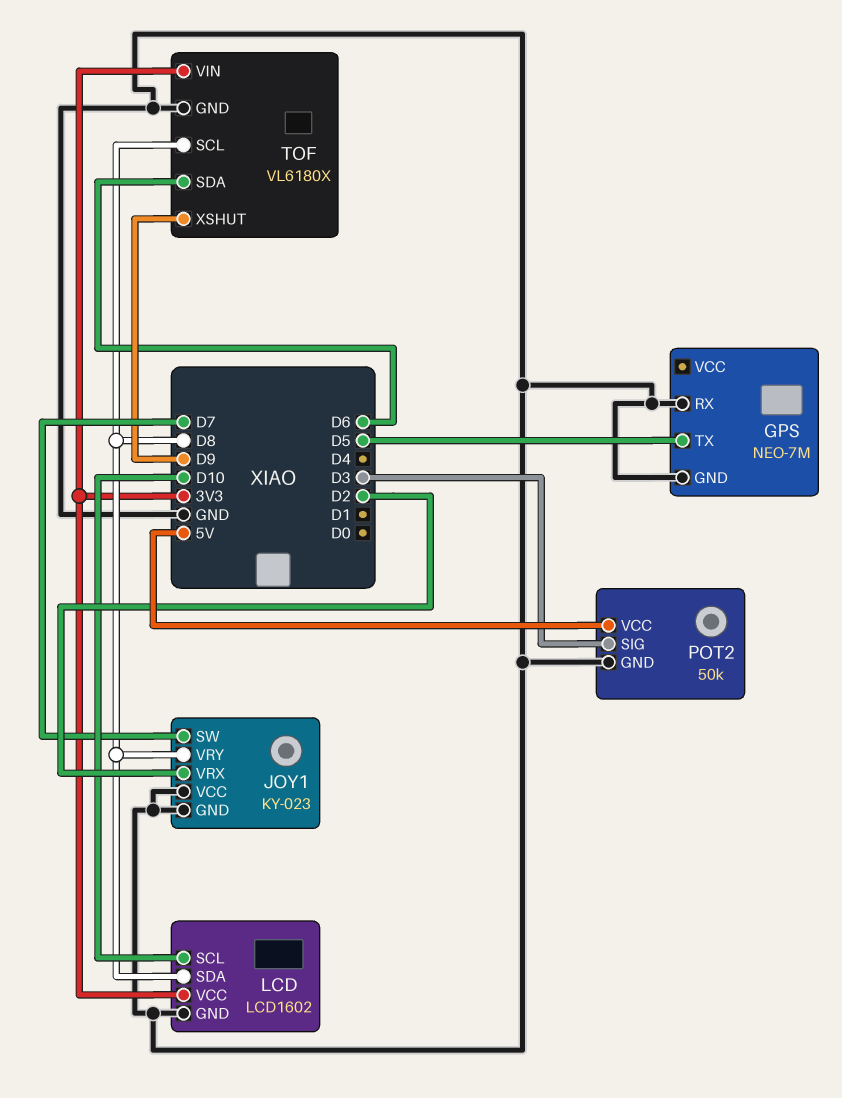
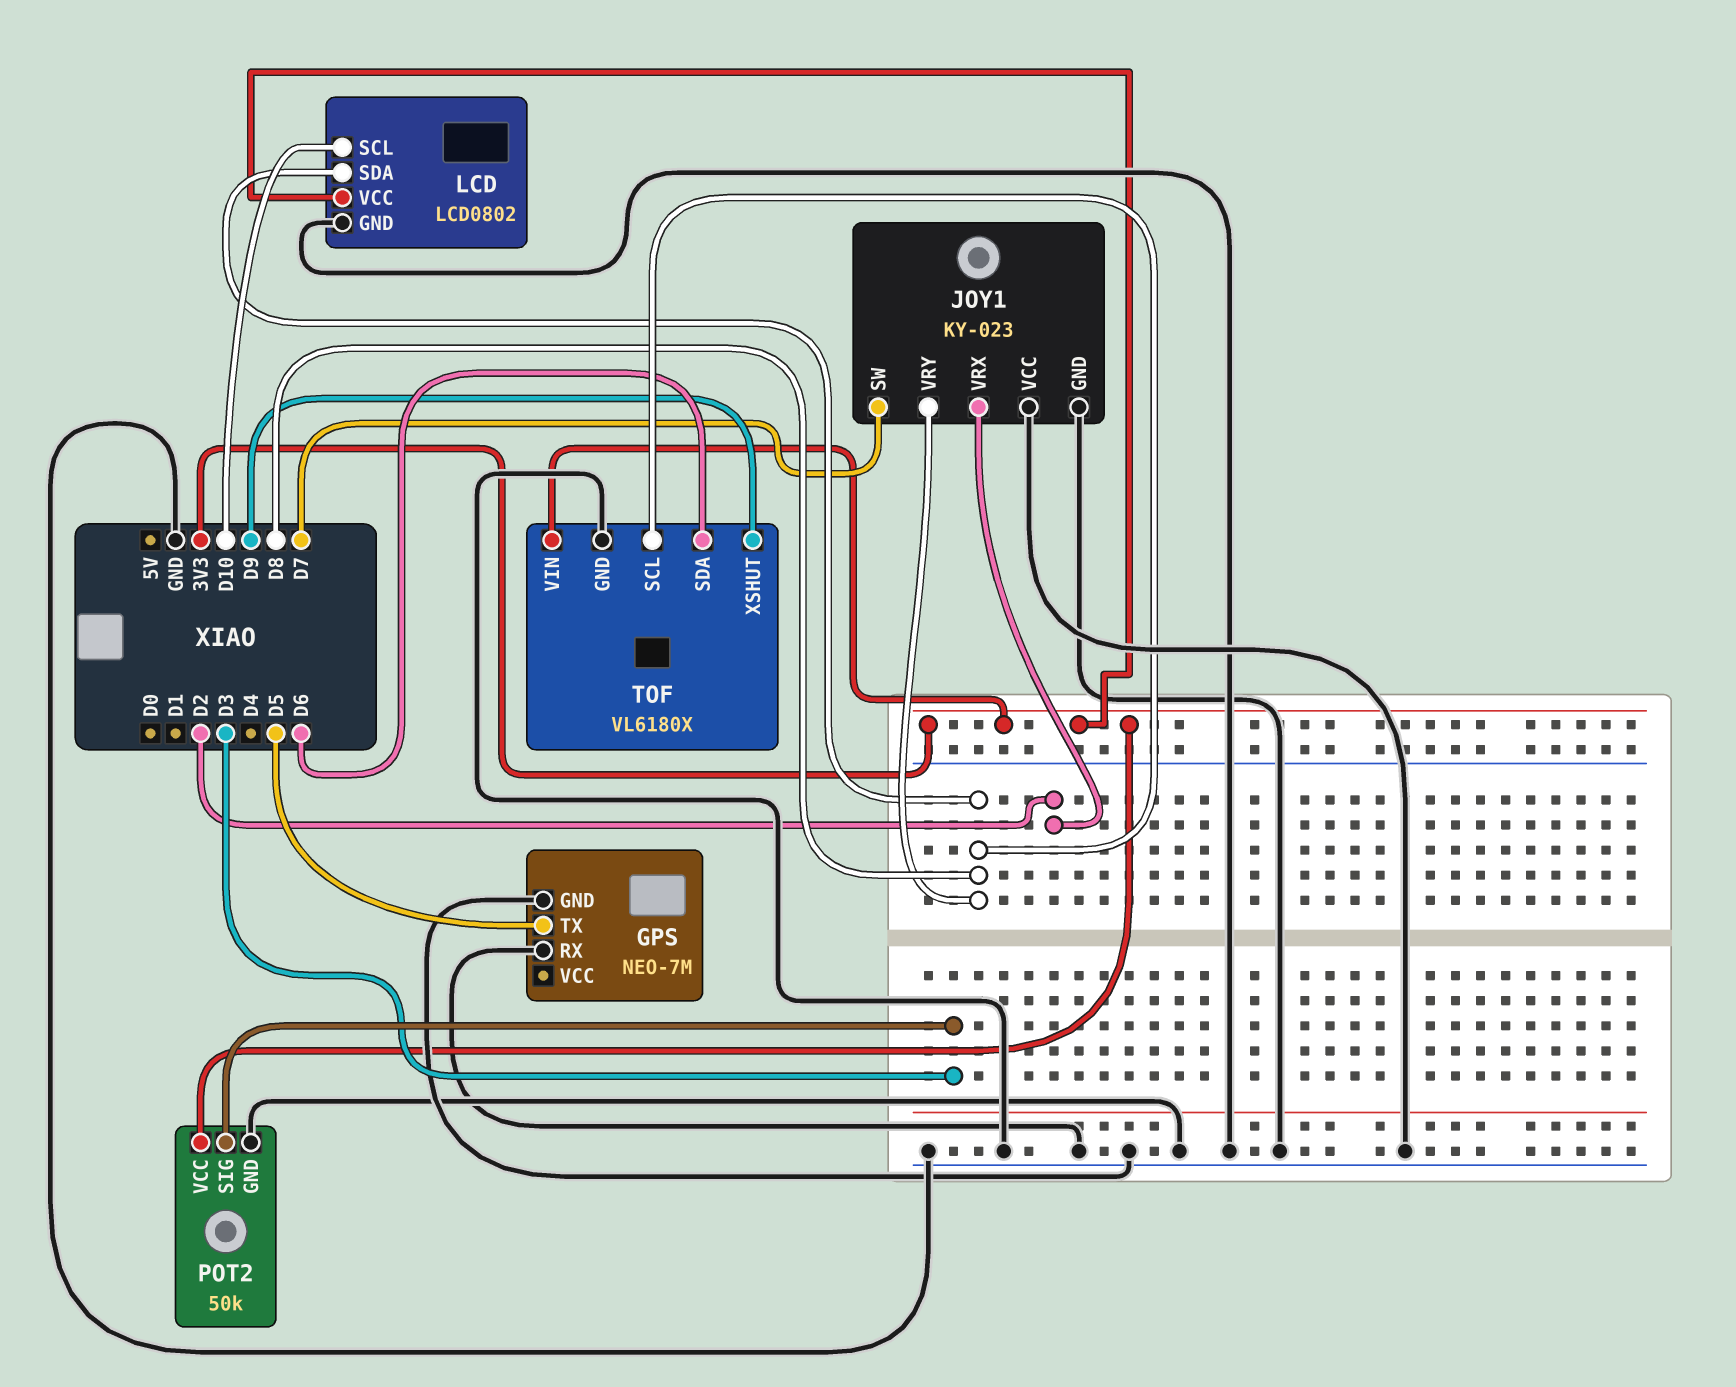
LCD: LCD1602 -> LCD0802
POT2 pin VCC: 5V -> 3V3

